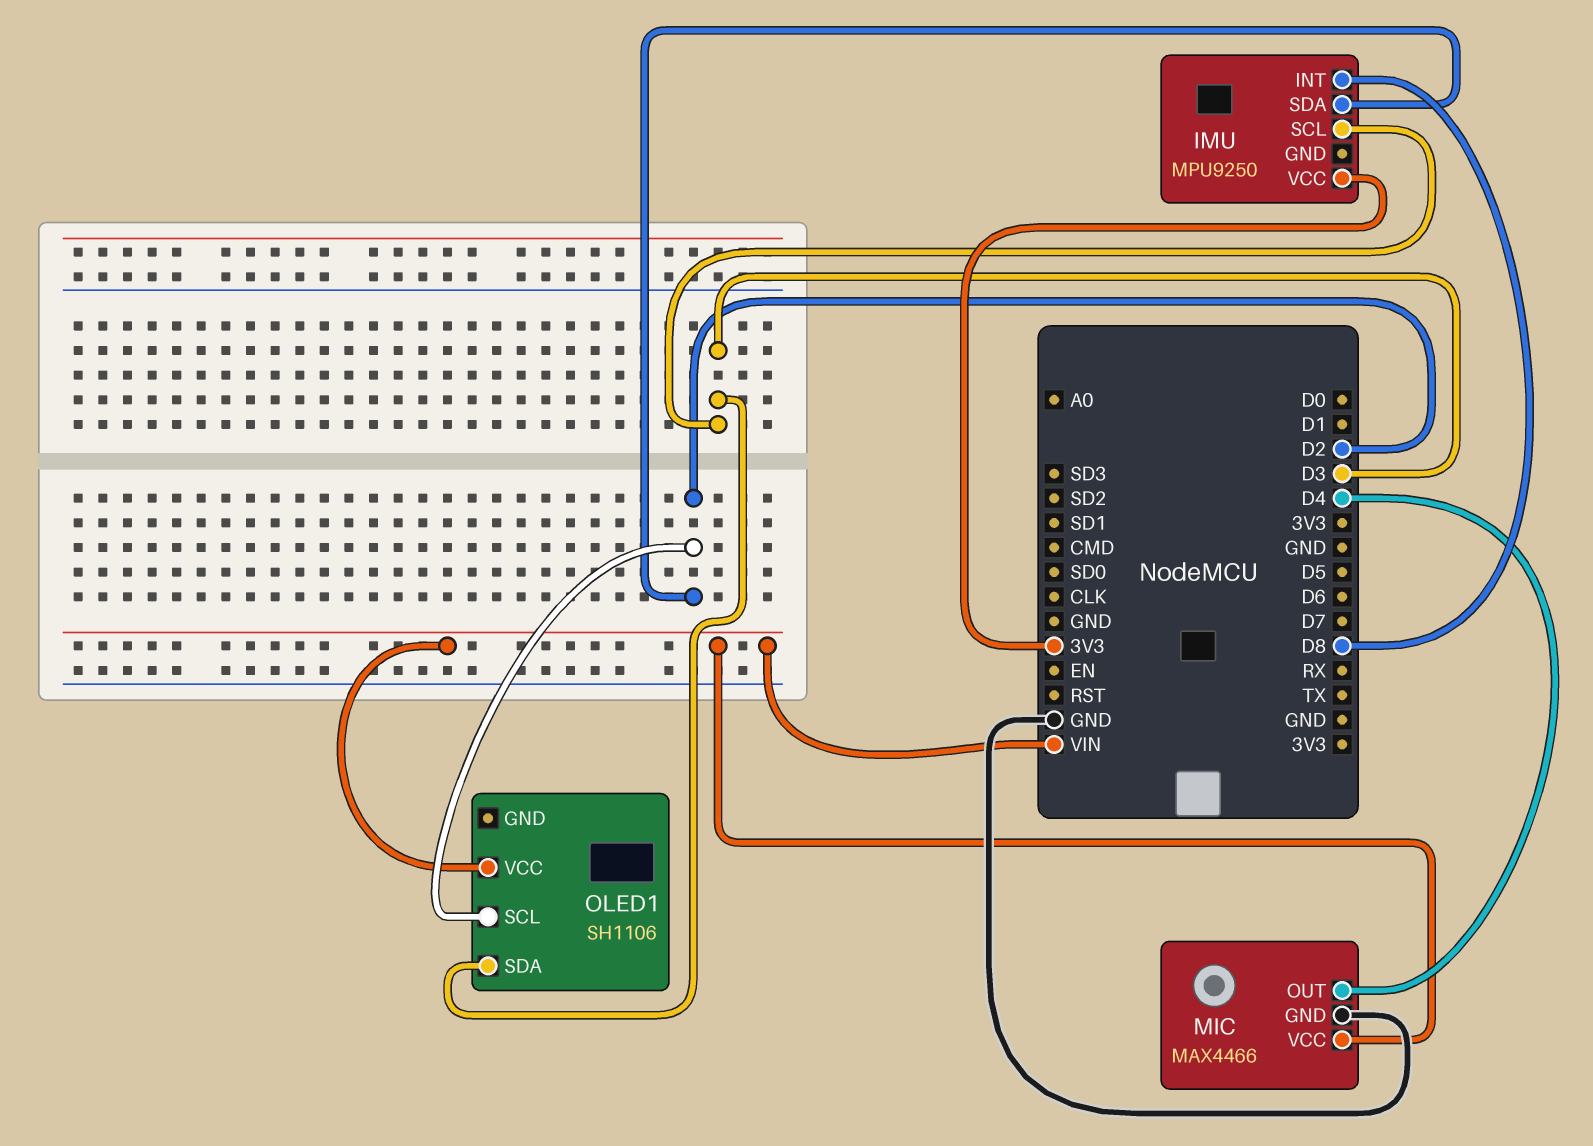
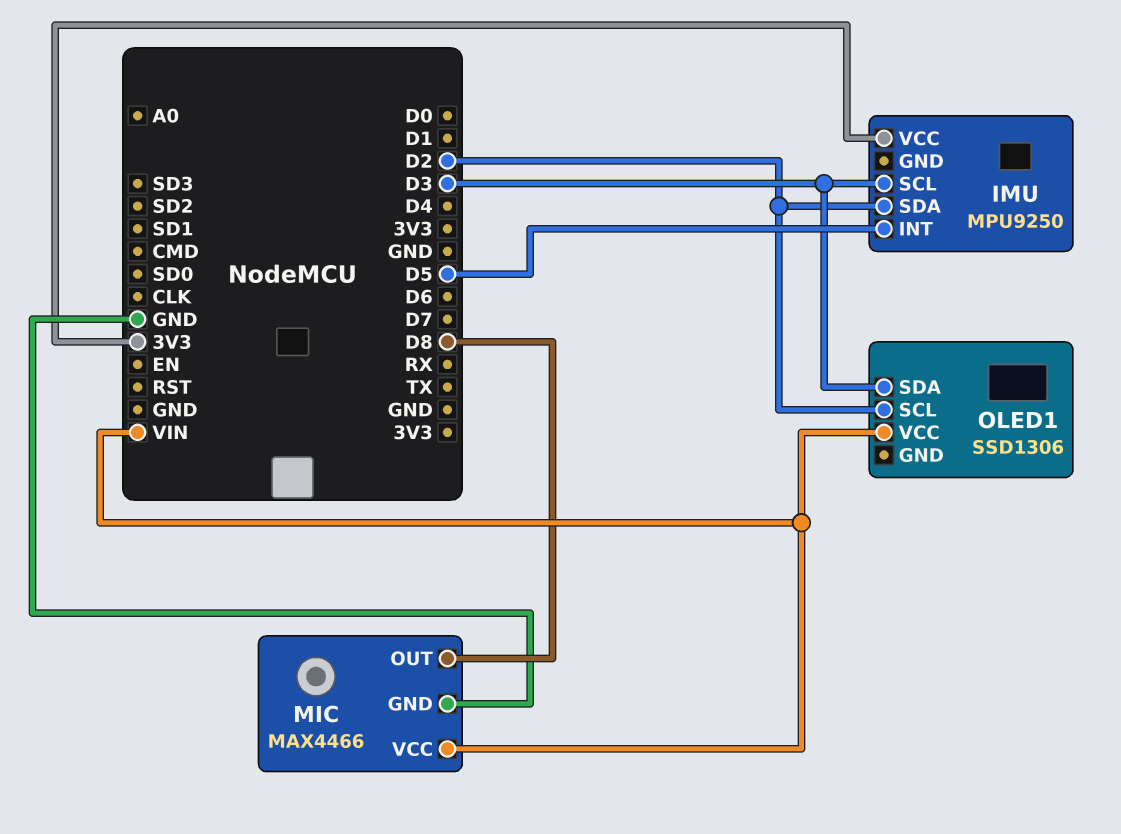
IMU pin INT: D8 -> D5
MIC pin OUT: D4 -> D8
OLED1: SH1106 -> SSD1306

